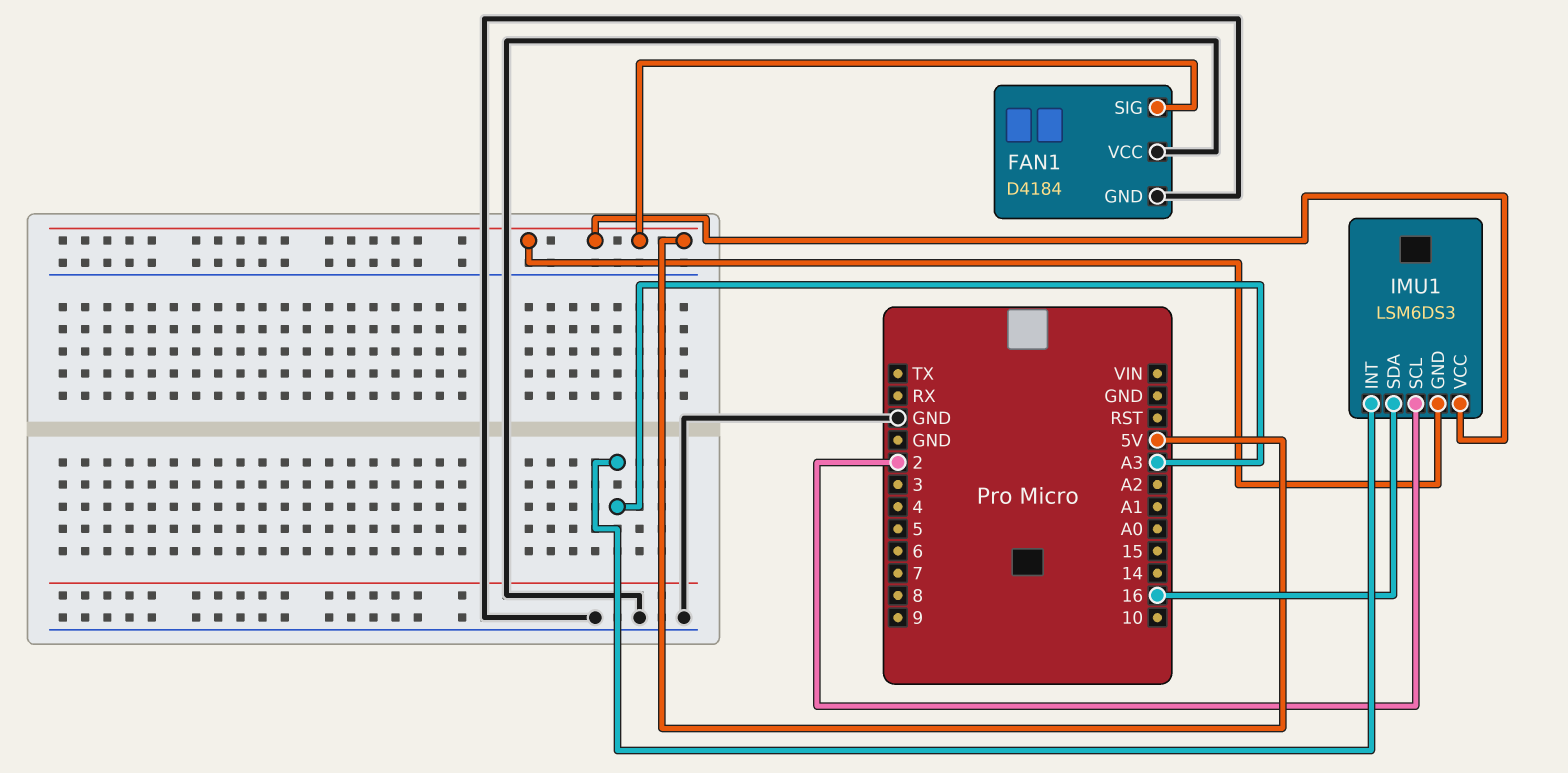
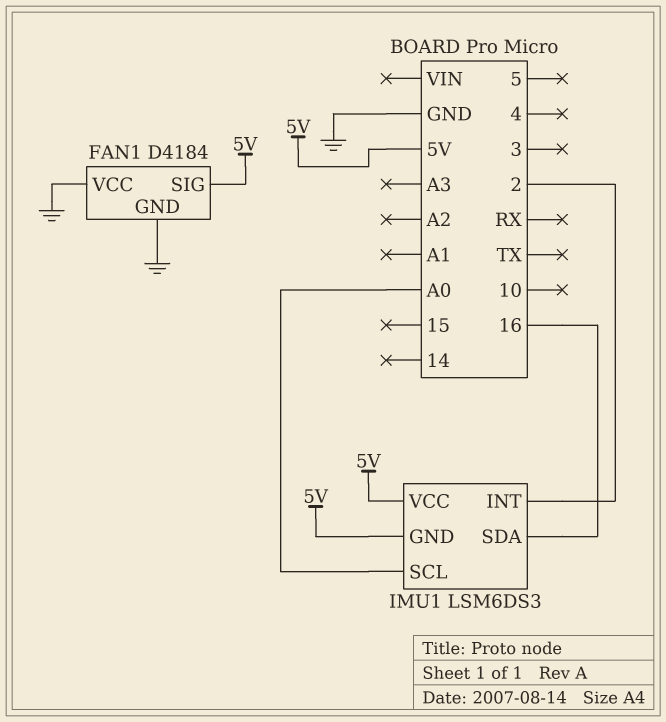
IMU1 pin INT: A3 -> 2
IMU1 pin SCL: 2 -> A0

